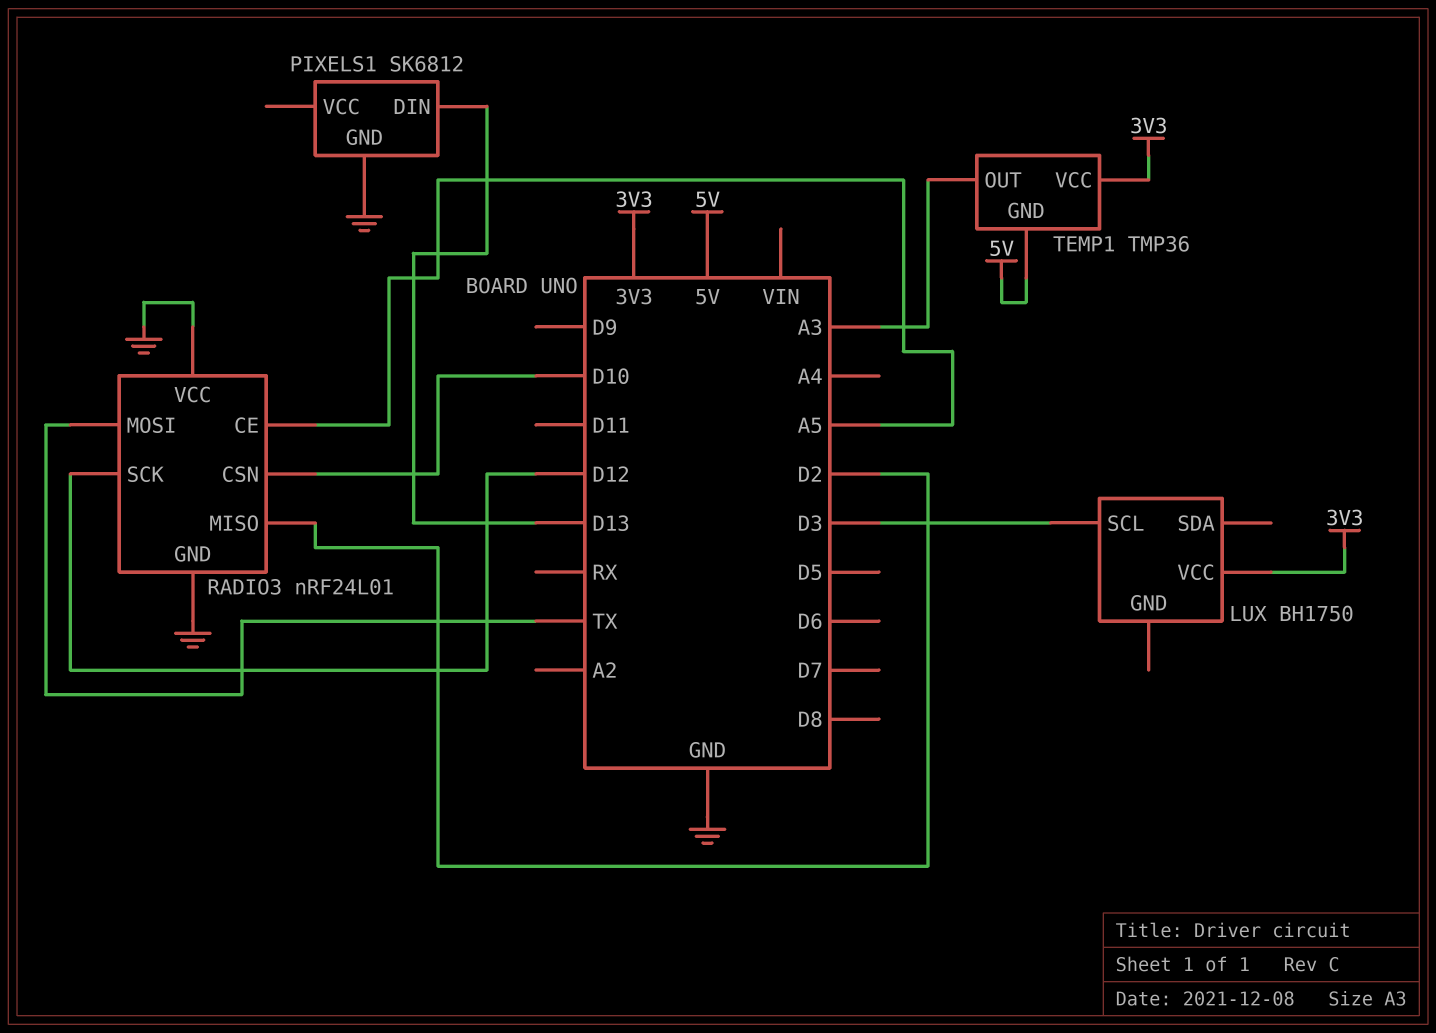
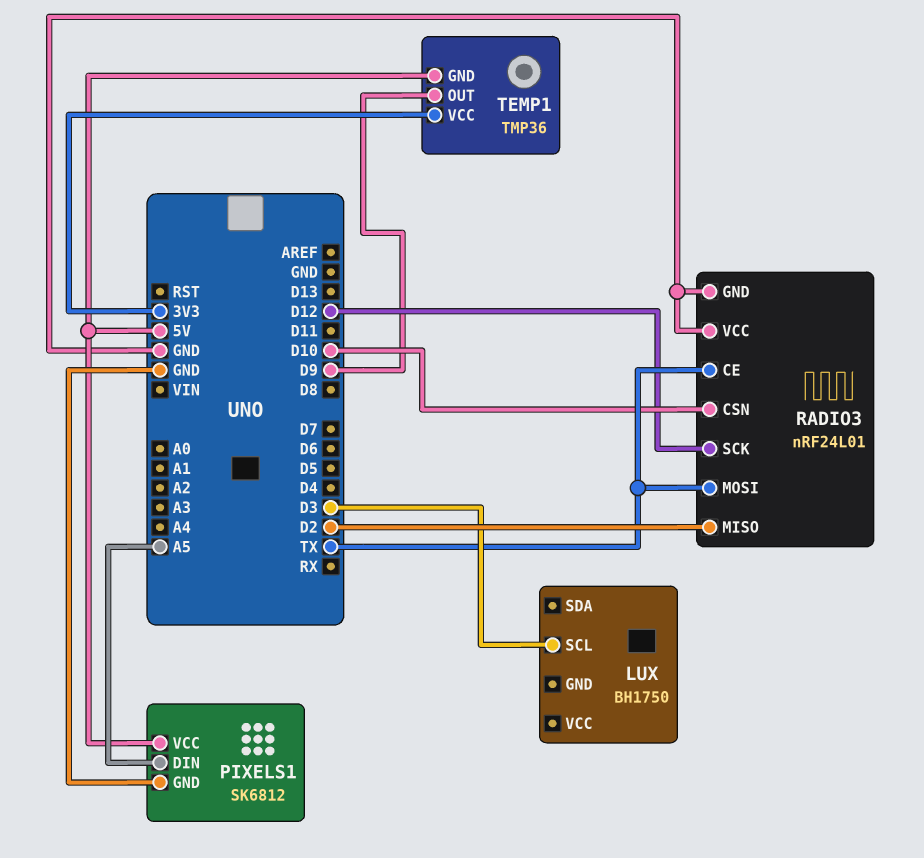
LUX pin VCC: 3V3 -> none
PIXELS1 pin DIN: D13 -> A5
PIXELS1 pin VCC: none -> 5V
RADIO3 pin CE: A5 -> TX
TEMP1 pin OUT: A3 -> D9

